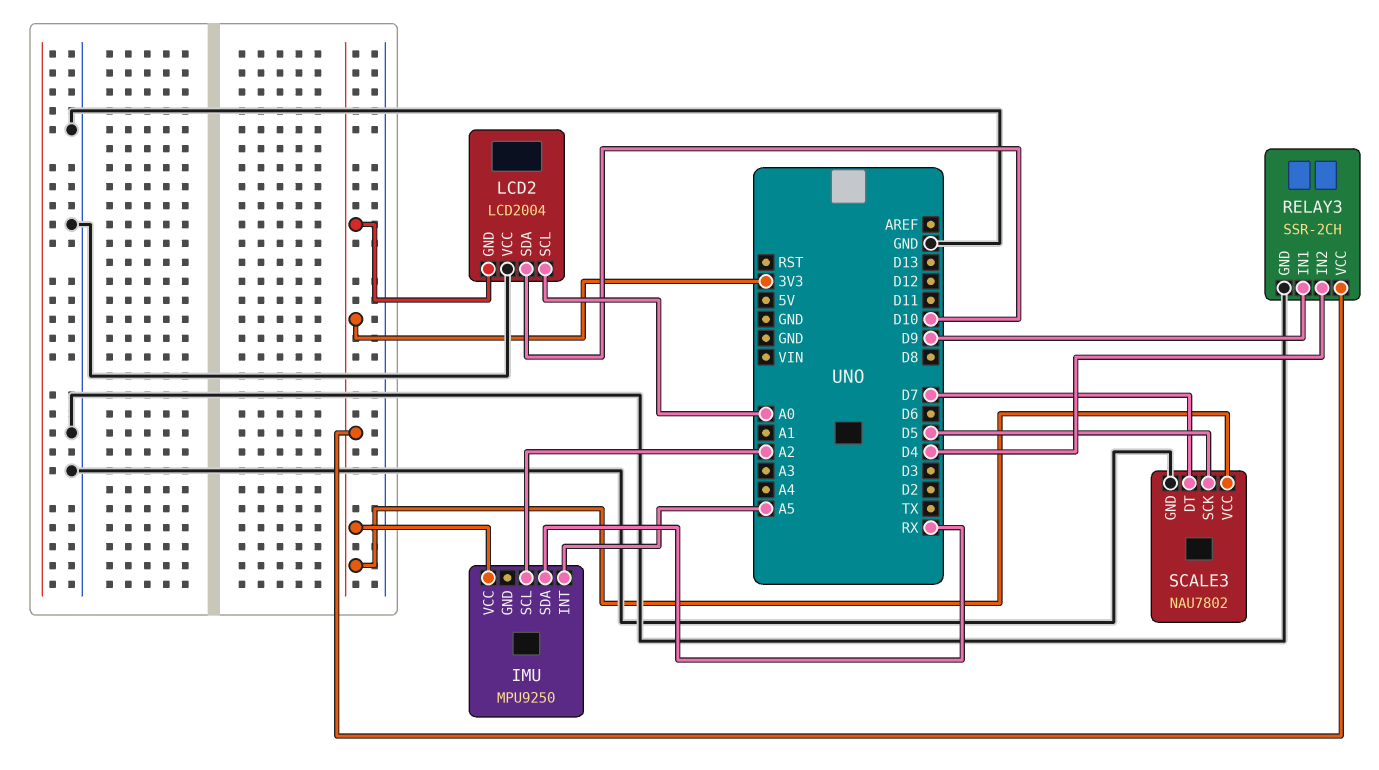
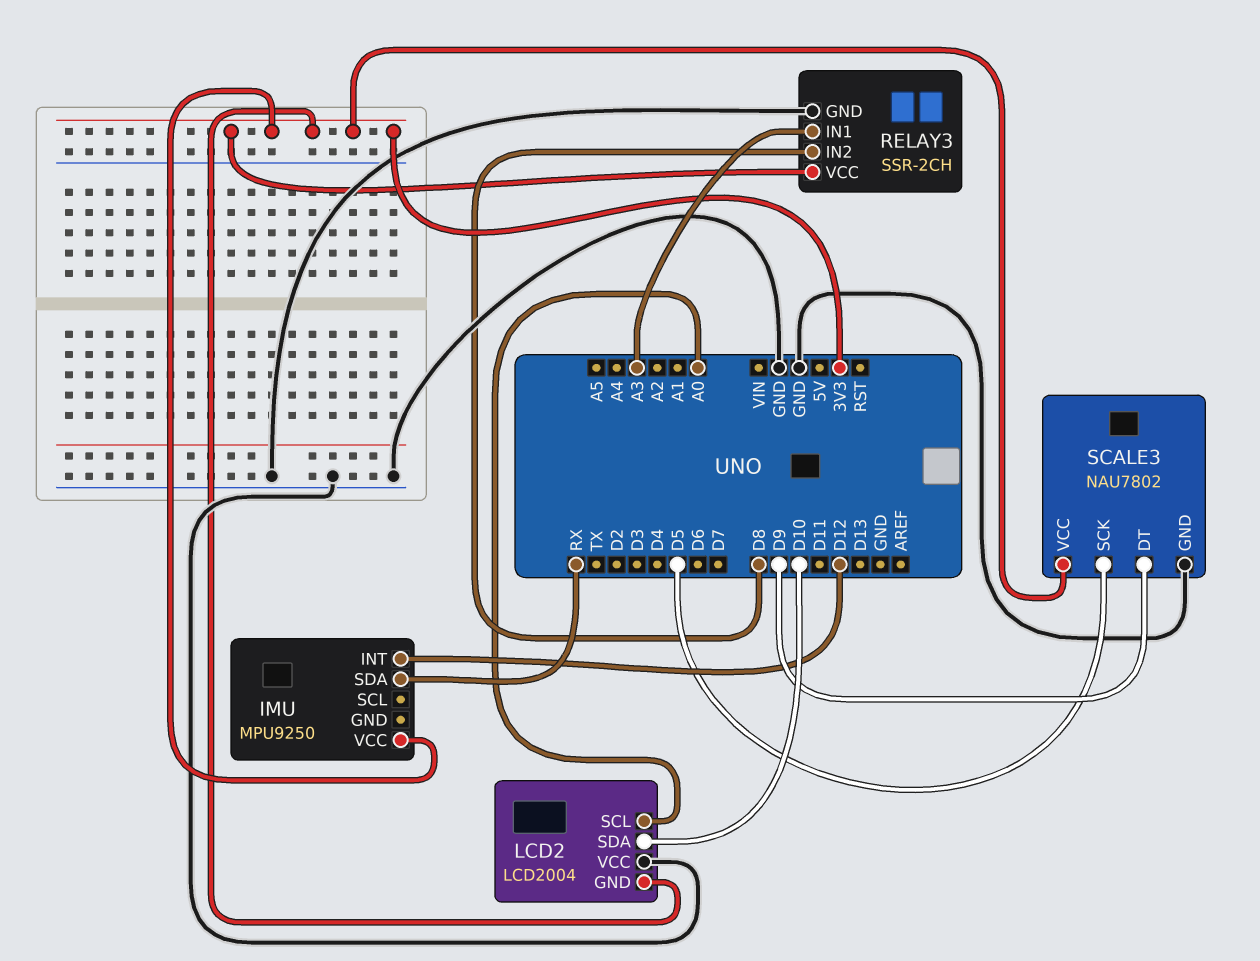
IMU pin INT: A5 -> D12
IMU pin SCL: A2 -> none
RELAY3 pin IN1: D9 -> A3
RELAY3 pin IN2: D4 -> D8
SCALE3 pin DT: D7 -> D9

